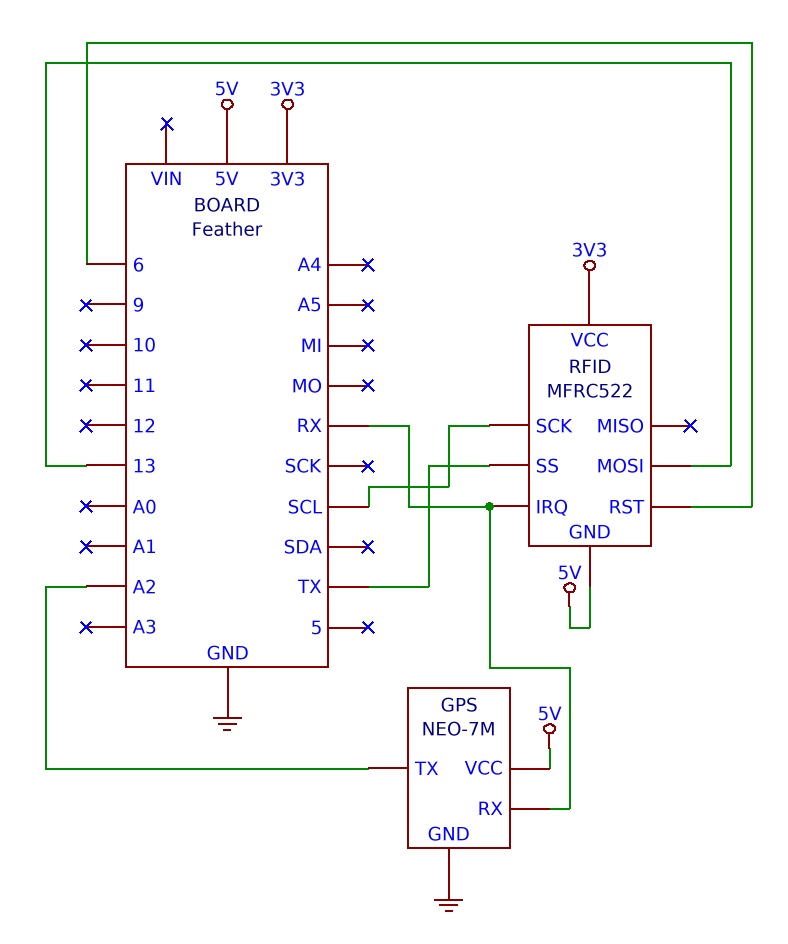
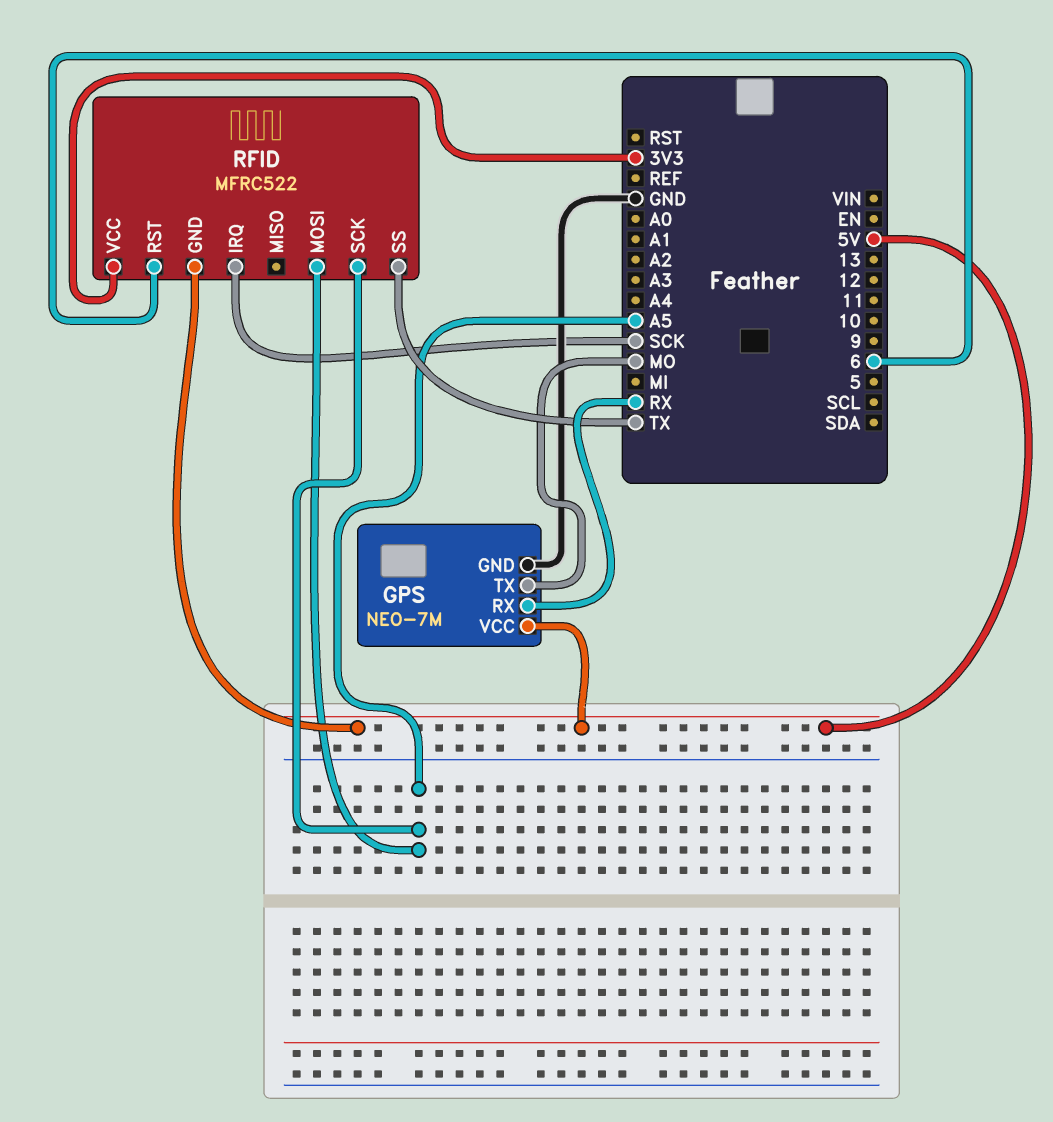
GPS pin TX: A2 -> MO
RFID pin IRQ: RX -> SCK
RFID pin MOSI: 13 -> A5
RFID pin SCK: SCL -> A5

